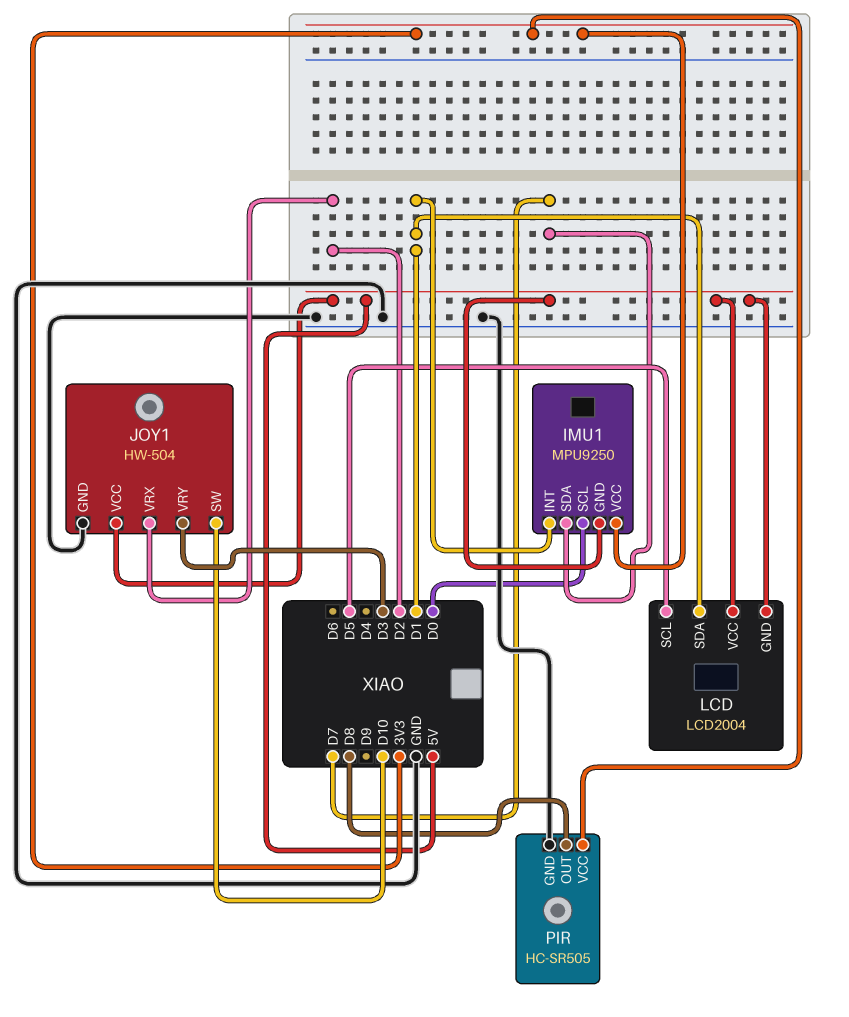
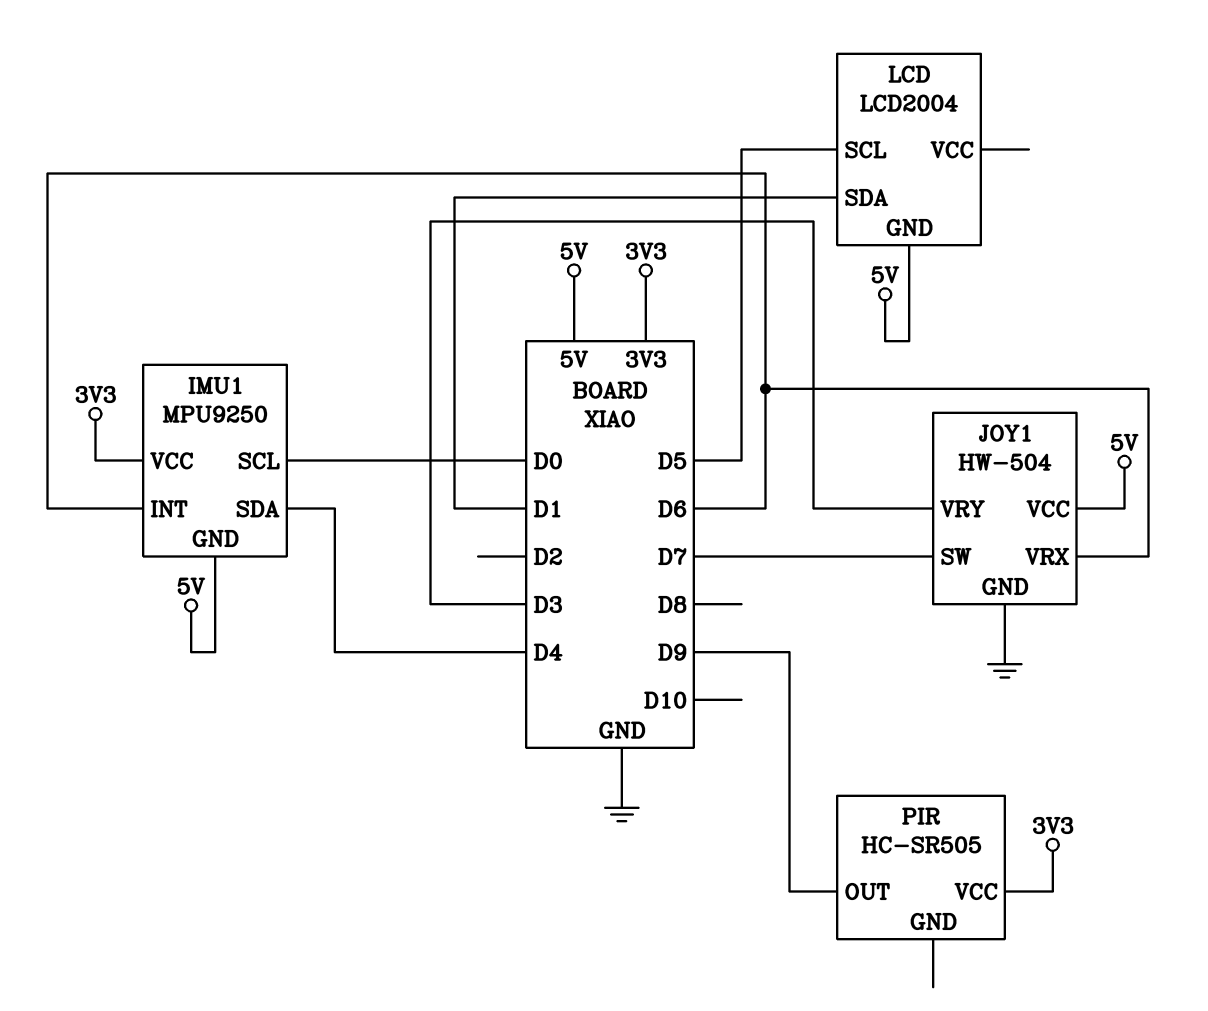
IMU1 pin INT: D1 -> D6
IMU1 pin SDA: D7 -> D4
JOY1 pin SW: D10 -> D7
JOY1 pin VRX: D2 -> D6
LCD pin VCC: 5V -> none
PIR pin GND: GND -> none
PIR pin OUT: D8 -> D9

